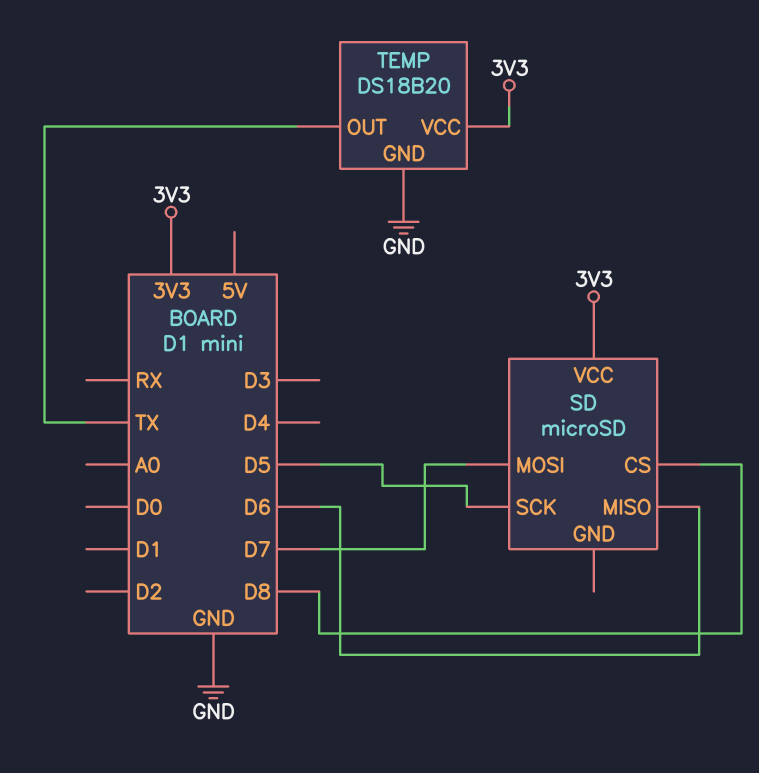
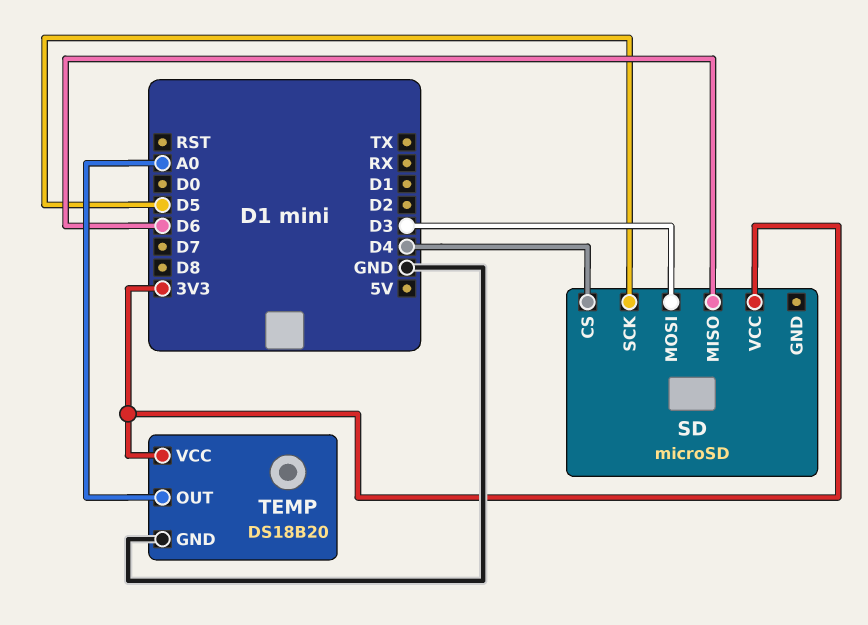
SD pin CS: D8 -> D4
SD pin MOSI: D7 -> D3
TEMP pin OUT: TX -> A0

